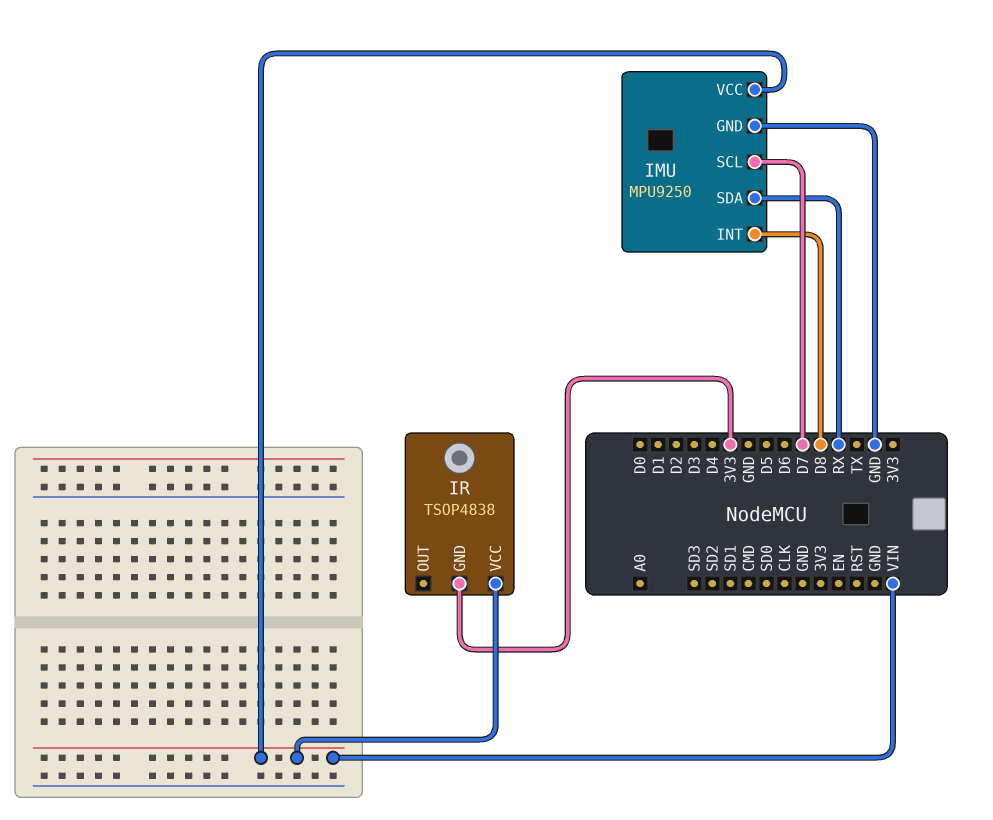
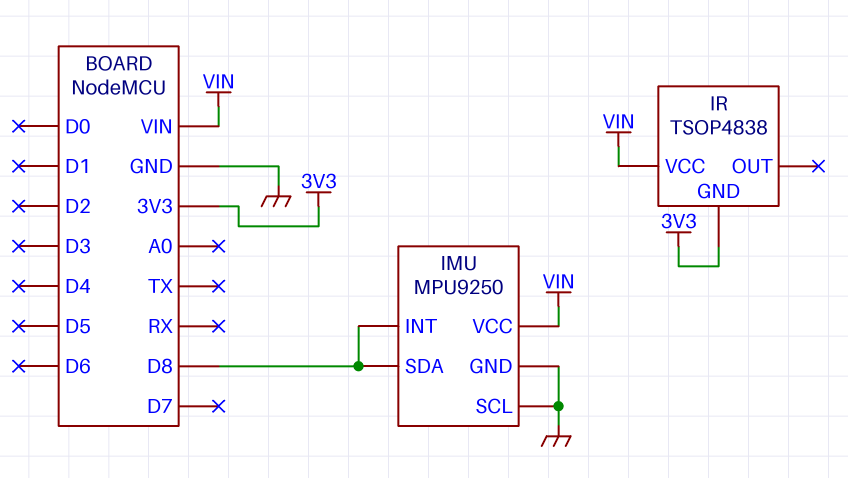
IMU pin SCL: D7 -> GND
IMU pin SDA: RX -> D8

